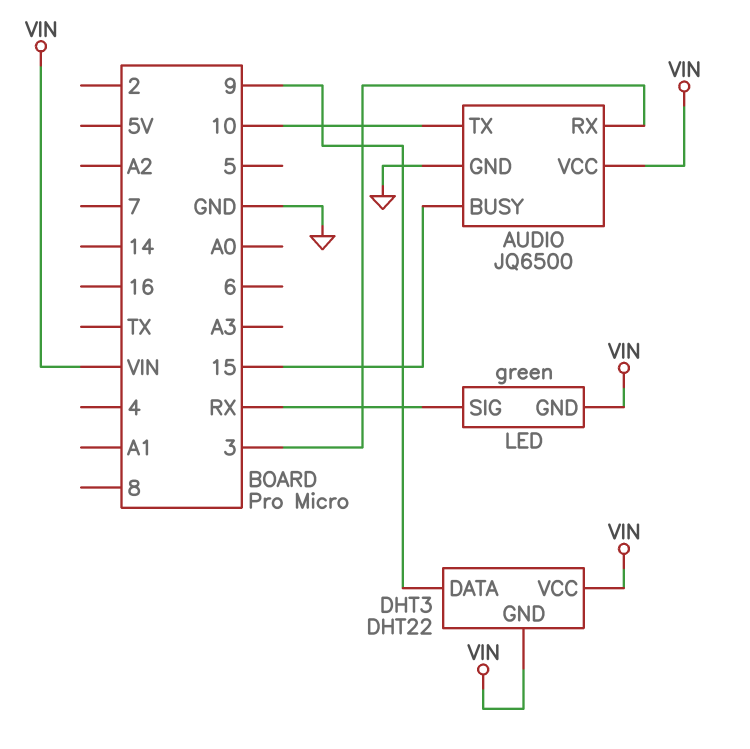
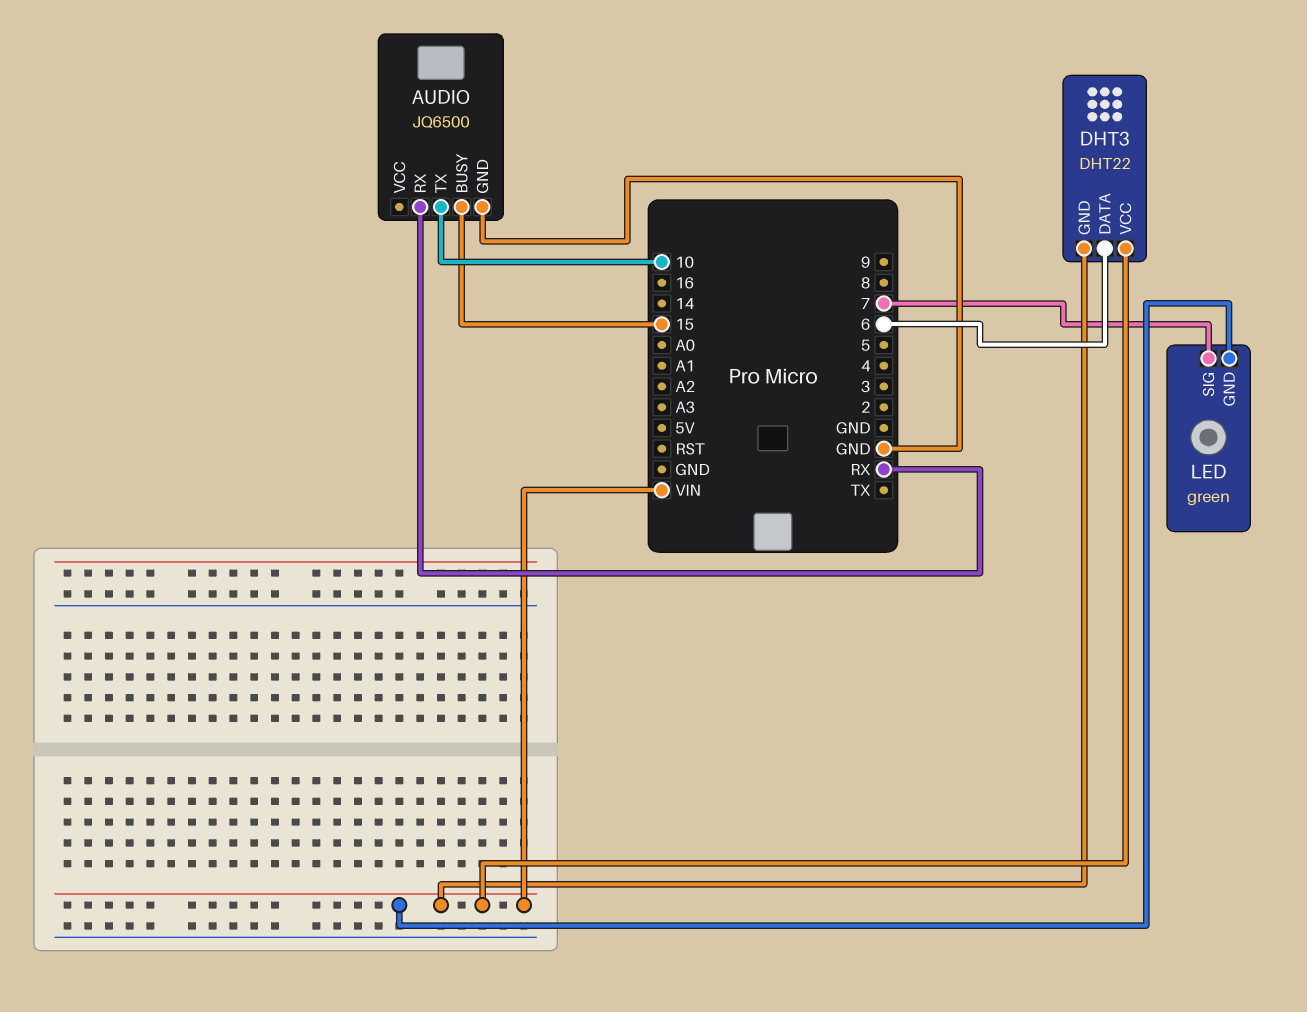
AUDIO pin RX: 3 -> RX
AUDIO pin VCC: VIN -> none
DHT3 pin DATA: 9 -> 6
LED pin SIG: RX -> 7

